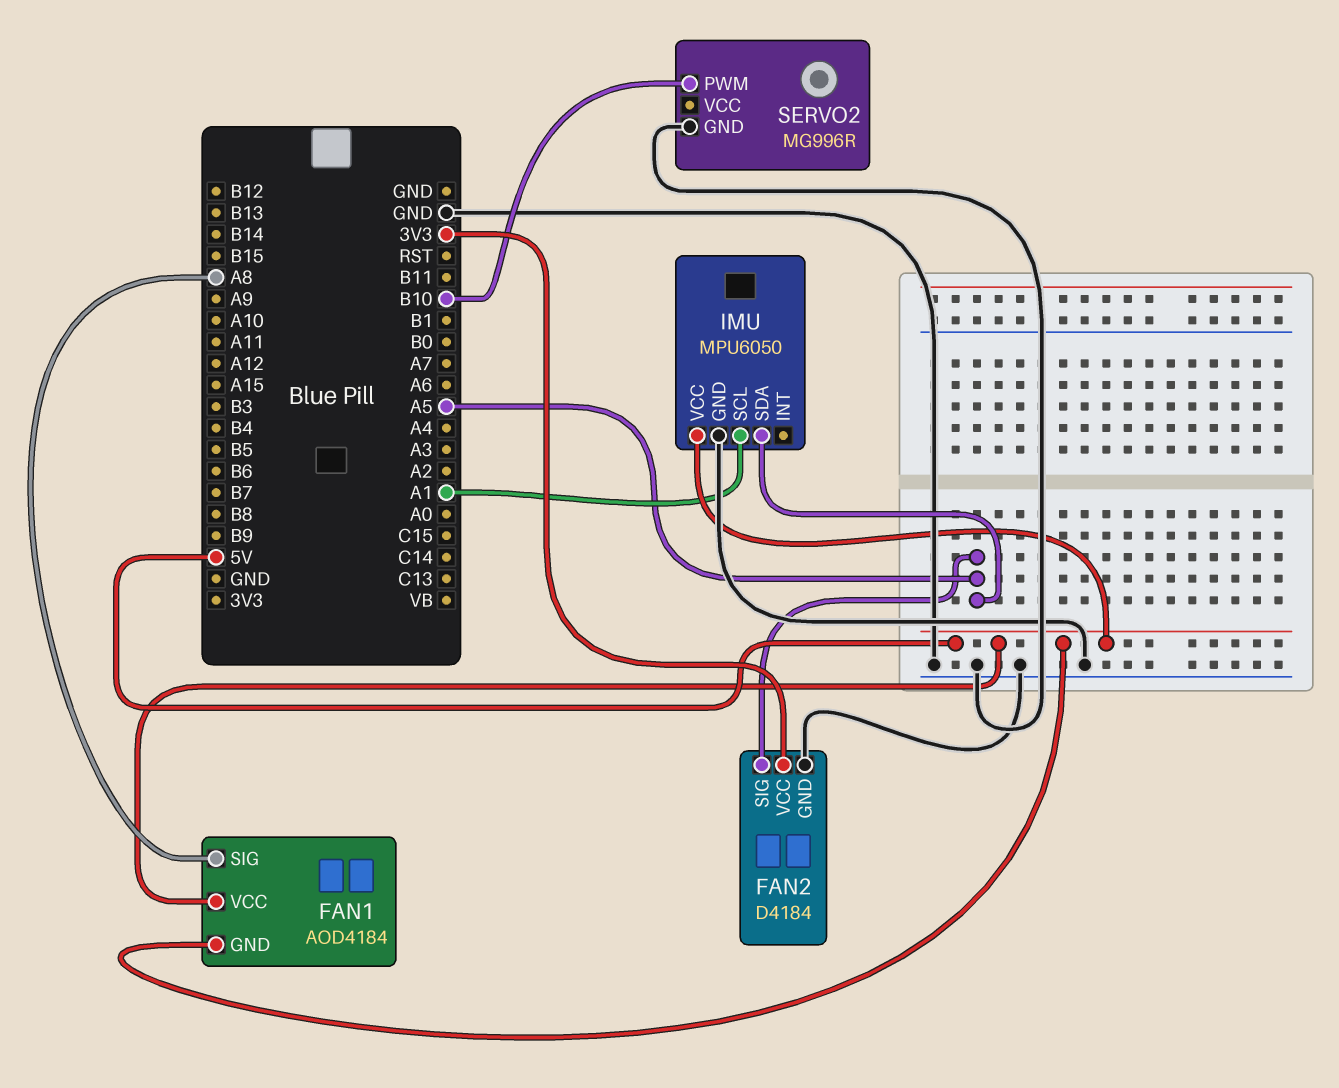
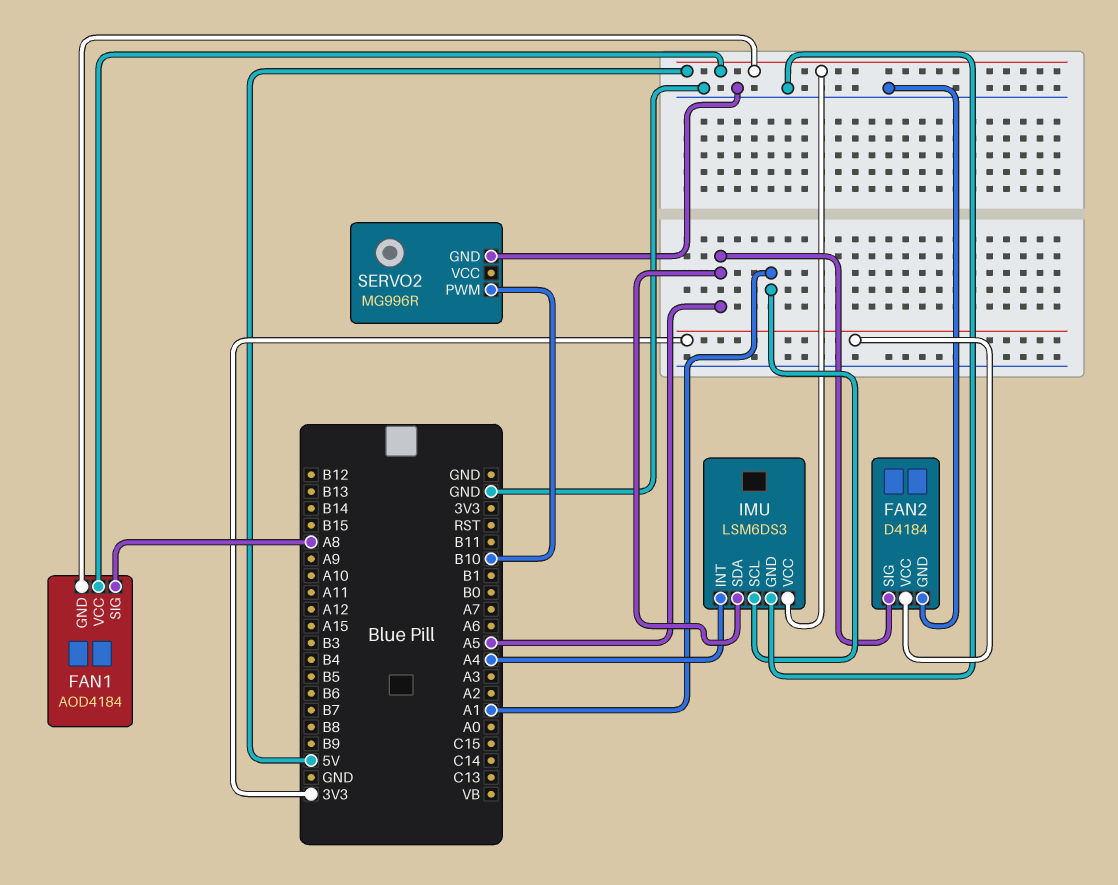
IMU: MPU6050 -> LSM6DS3
IMU pin INT: none -> A4

